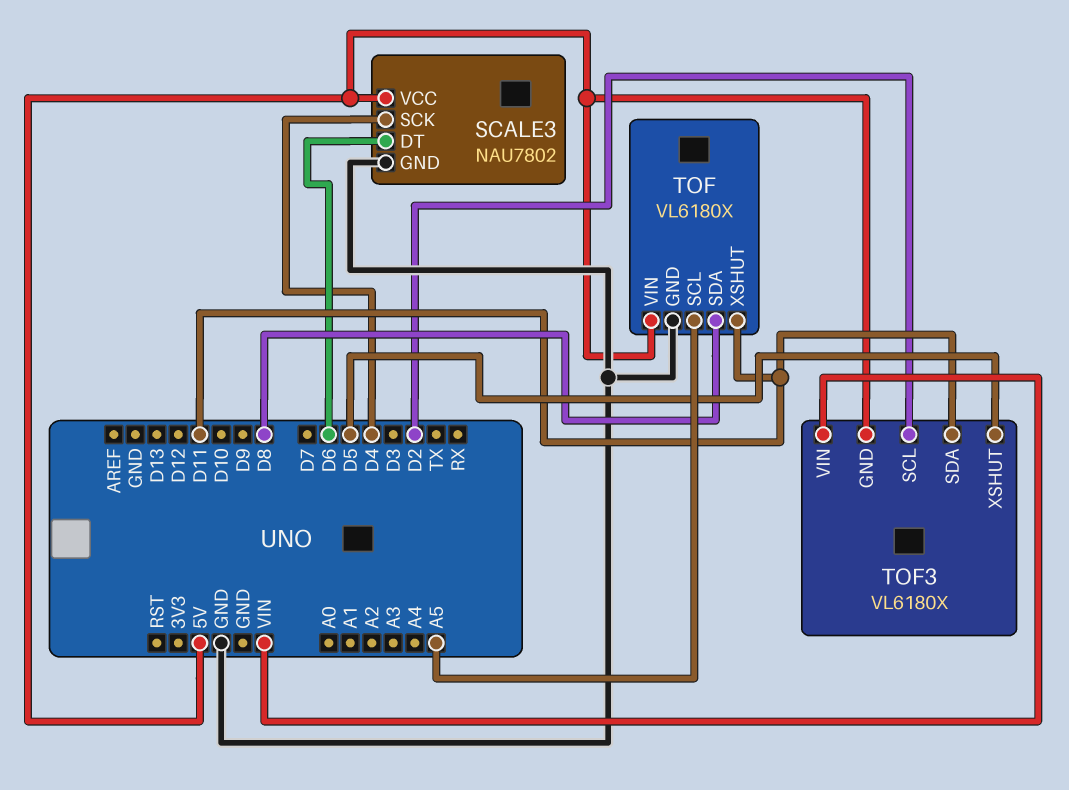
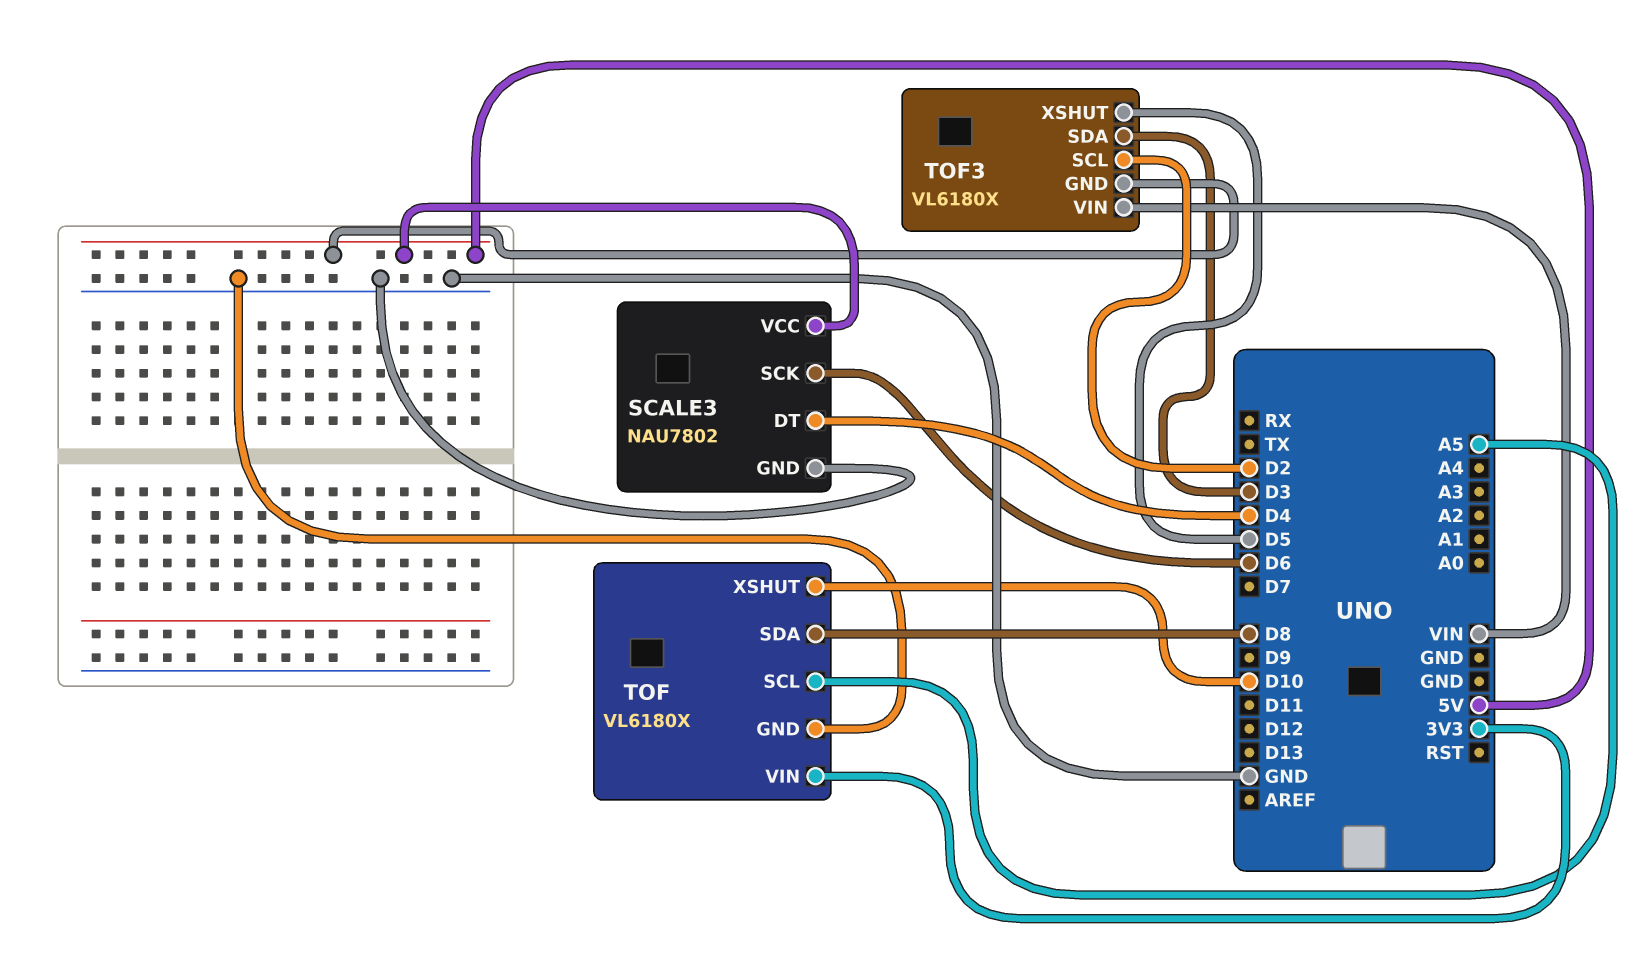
SCALE3 pin DT: D6 -> D4
SCALE3 pin SCK: D4 -> D6
TOF pin VIN: 5V -> 3V3
TOF pin XSHUT: D11 -> D10
TOF3 pin SDA: D11 -> D3

